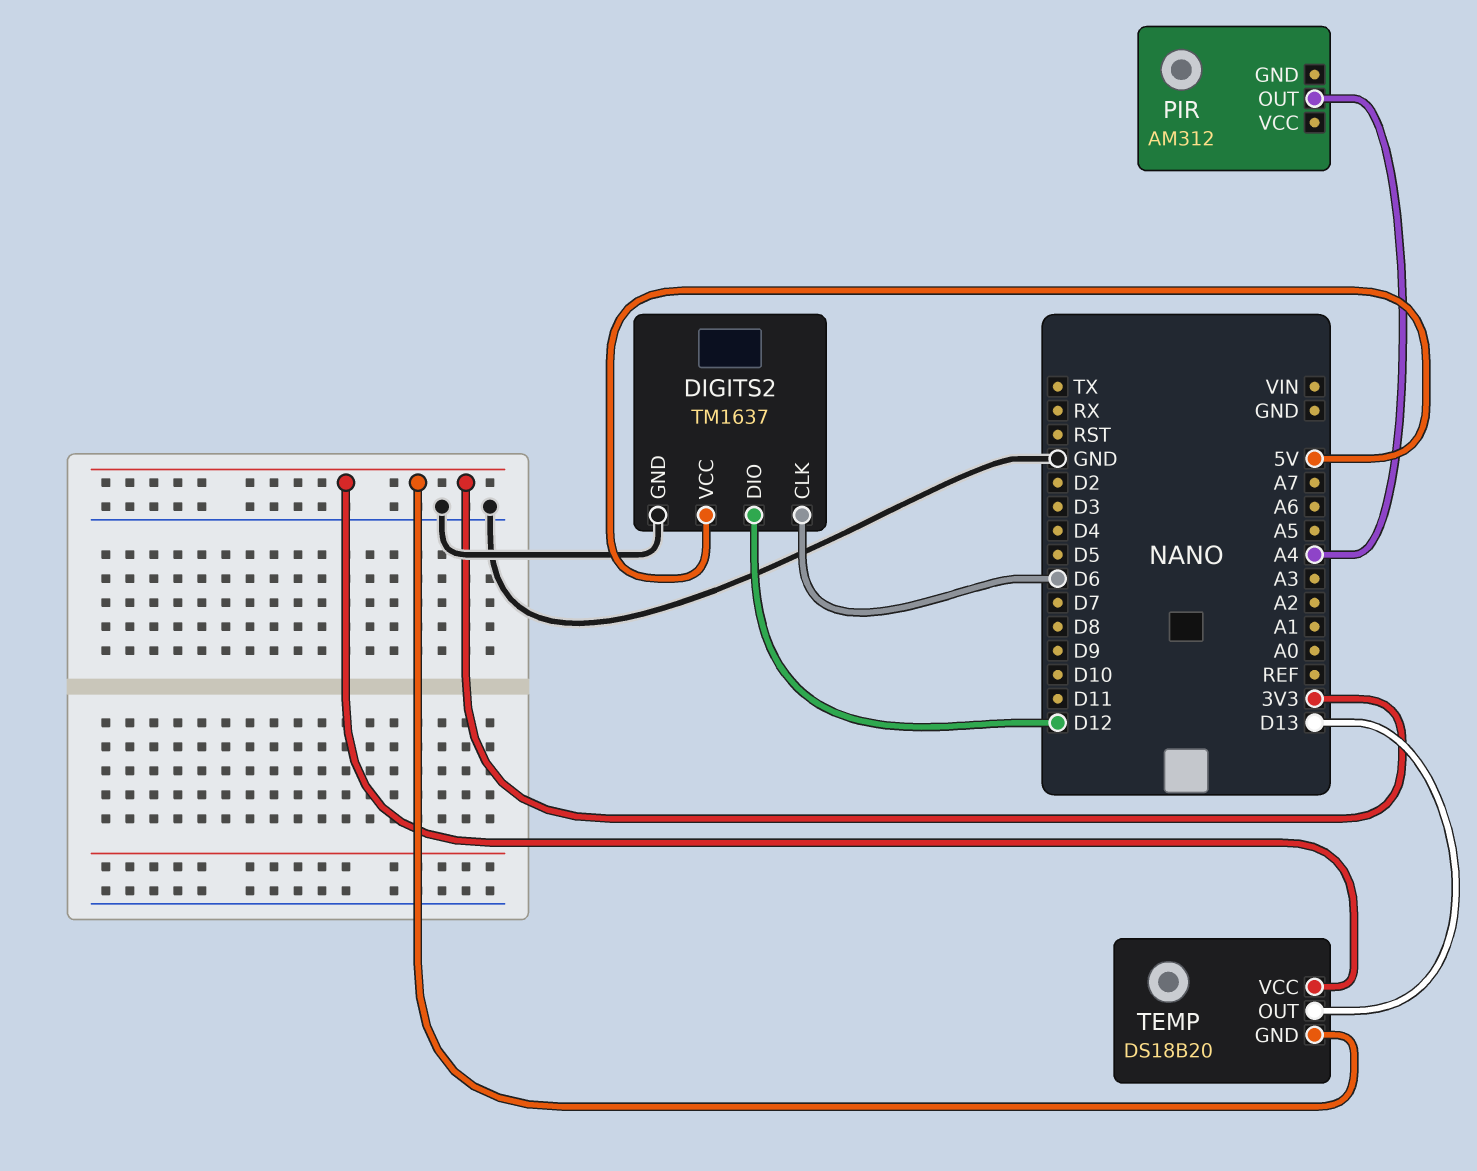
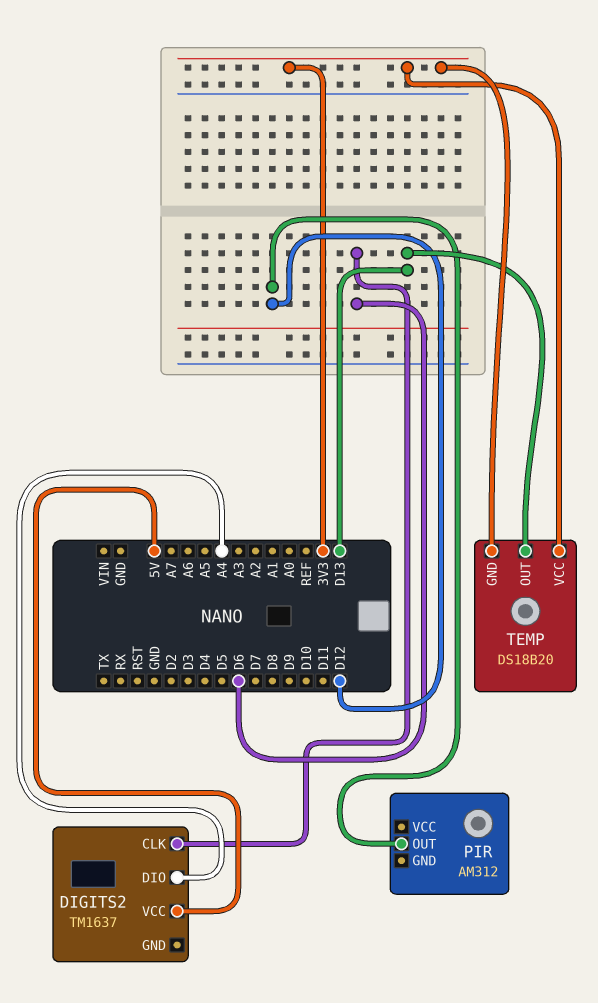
DIGITS2 pin DIO: D12 -> A4
DIGITS2 pin GND: GND -> none
PIR pin OUT: A4 -> D12

